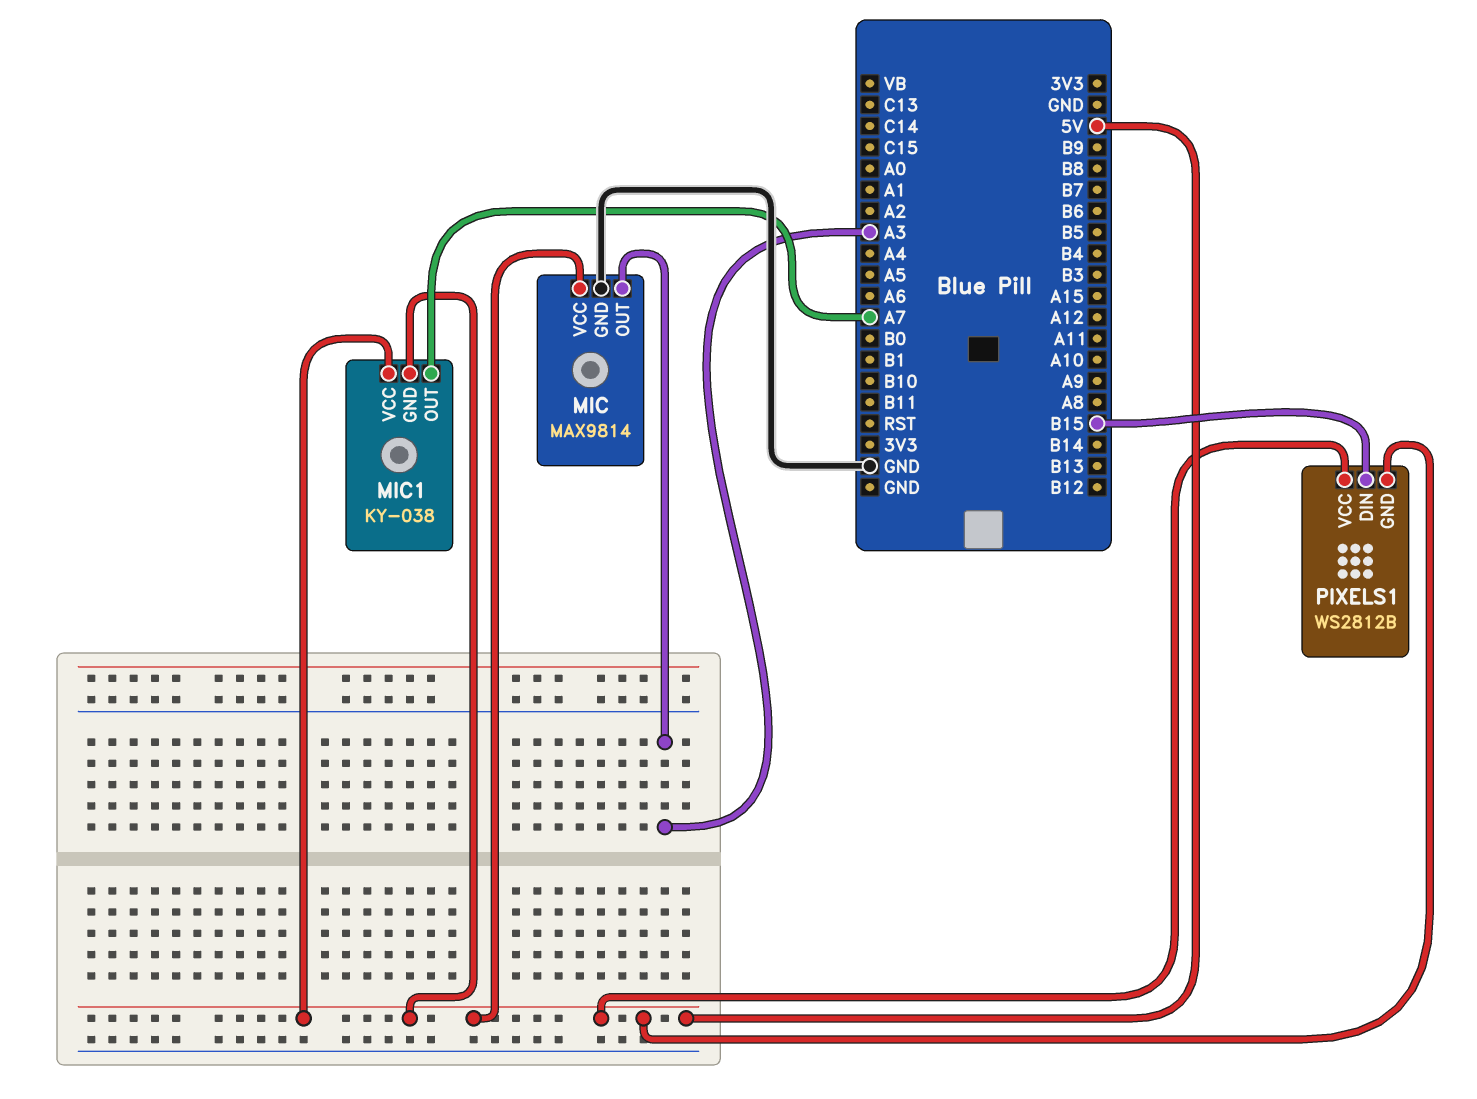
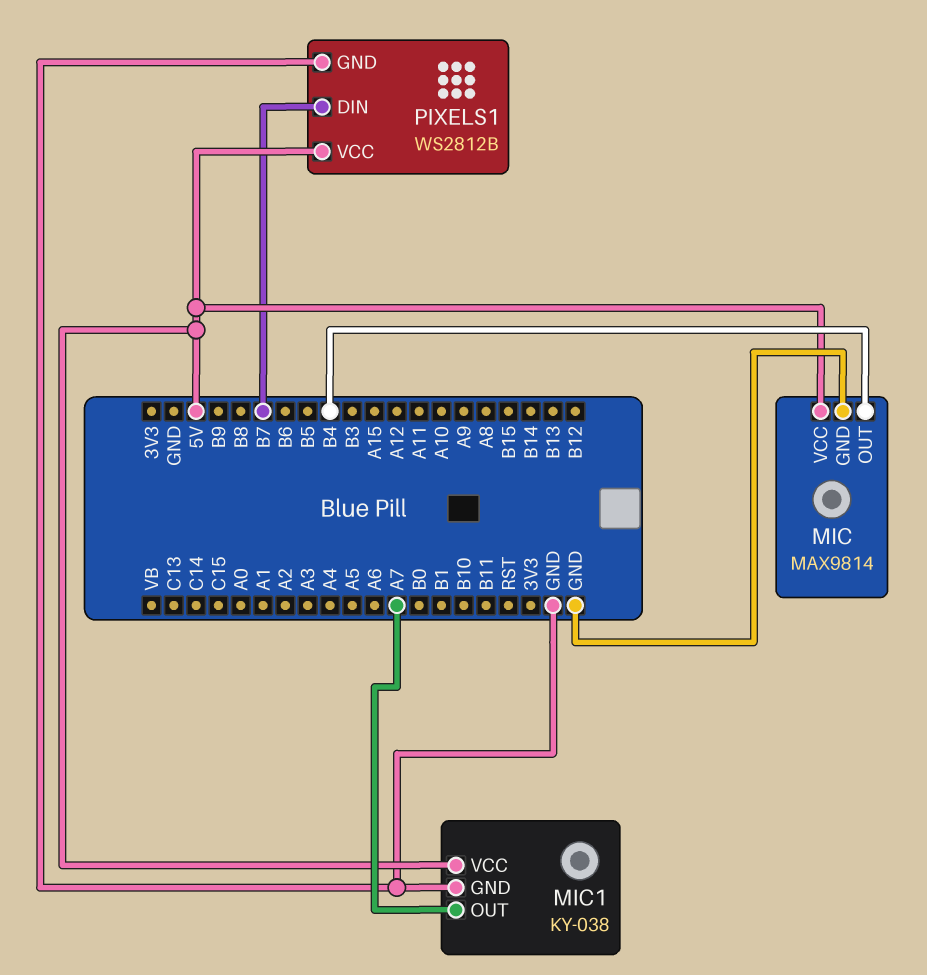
MIC pin OUT: A3 -> B4
MIC1 pin GND: 5V -> GND
PIXELS1 pin DIN: B15 -> B7
PIXELS1 pin GND: 5V -> GND

